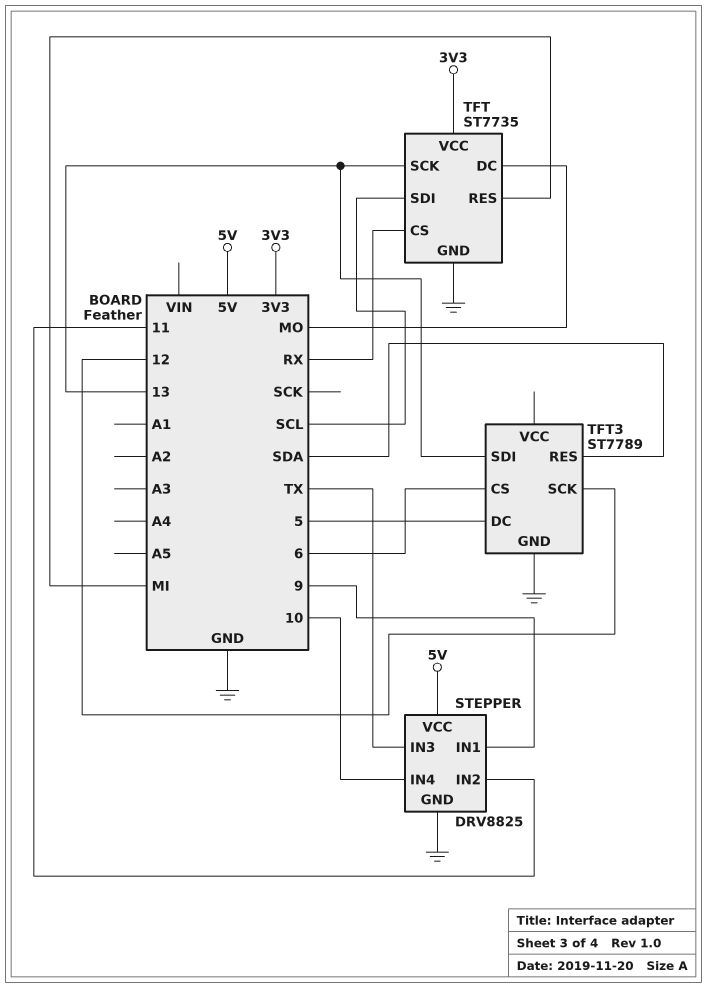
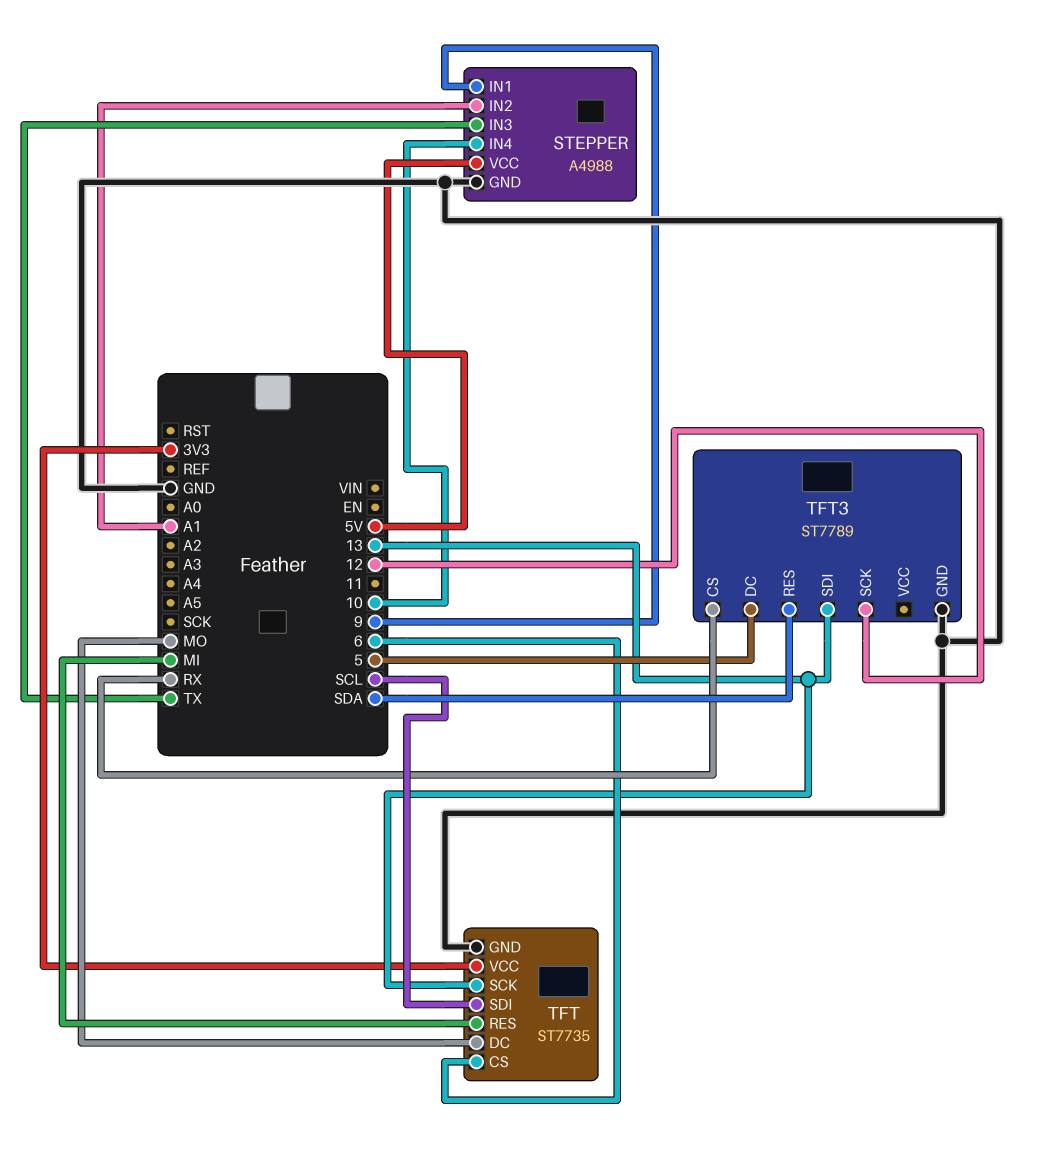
STEPPER: DRV8825 -> A4988
STEPPER pin IN2: 11 -> A1
TFT pin CS: RX -> 6
TFT3 pin CS: 6 -> RX

